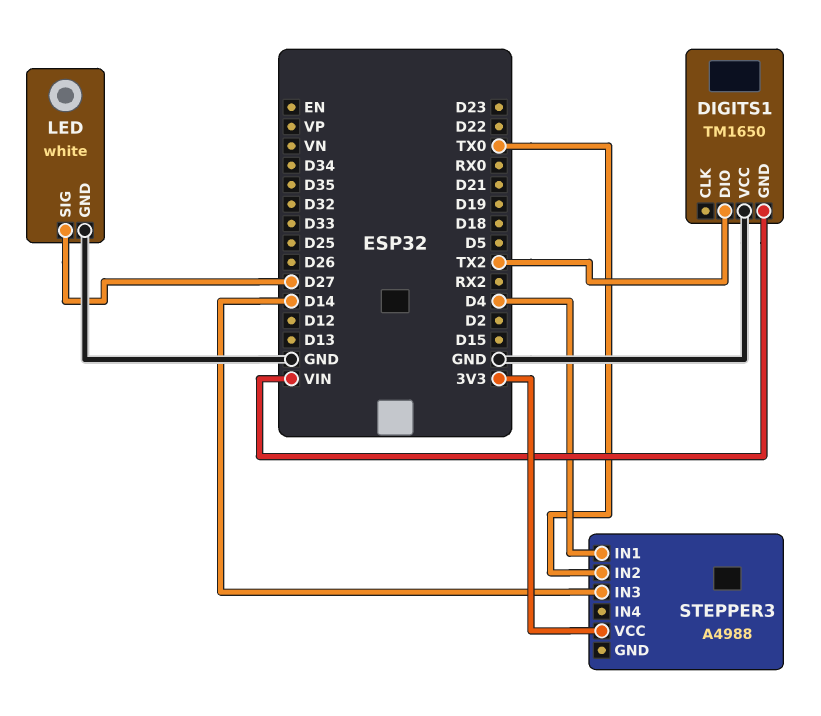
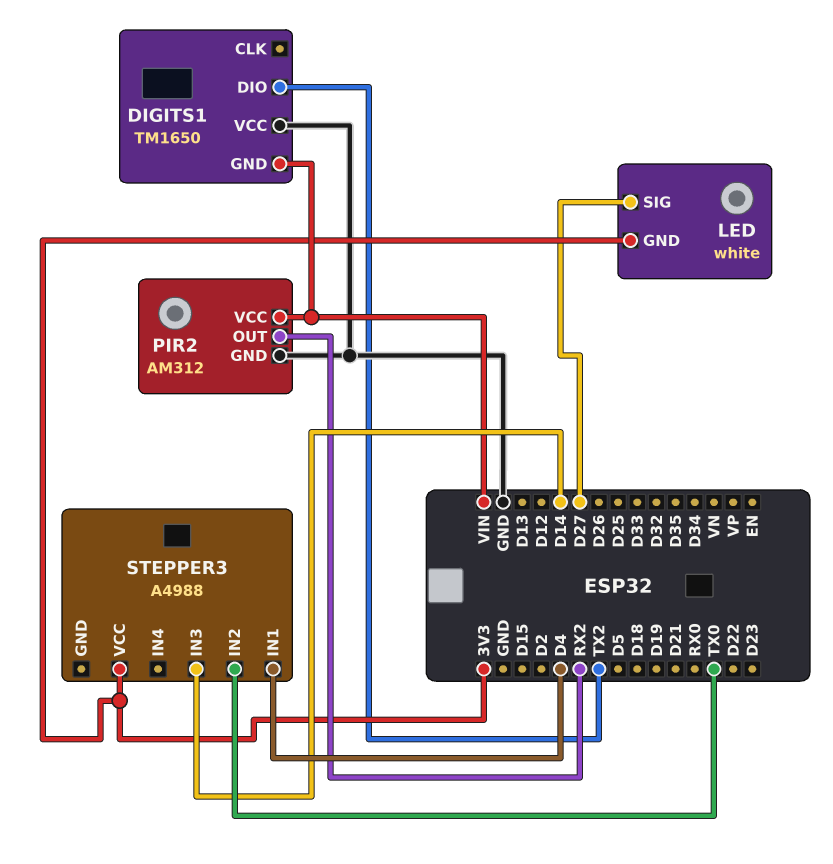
LED pin GND: GND -> 3V3
PIR2: none -> AM312
PIR2 pin GND: none -> GND
PIR2 pin OUT: none -> RX2
PIR2 pin VCC: none -> VIN

